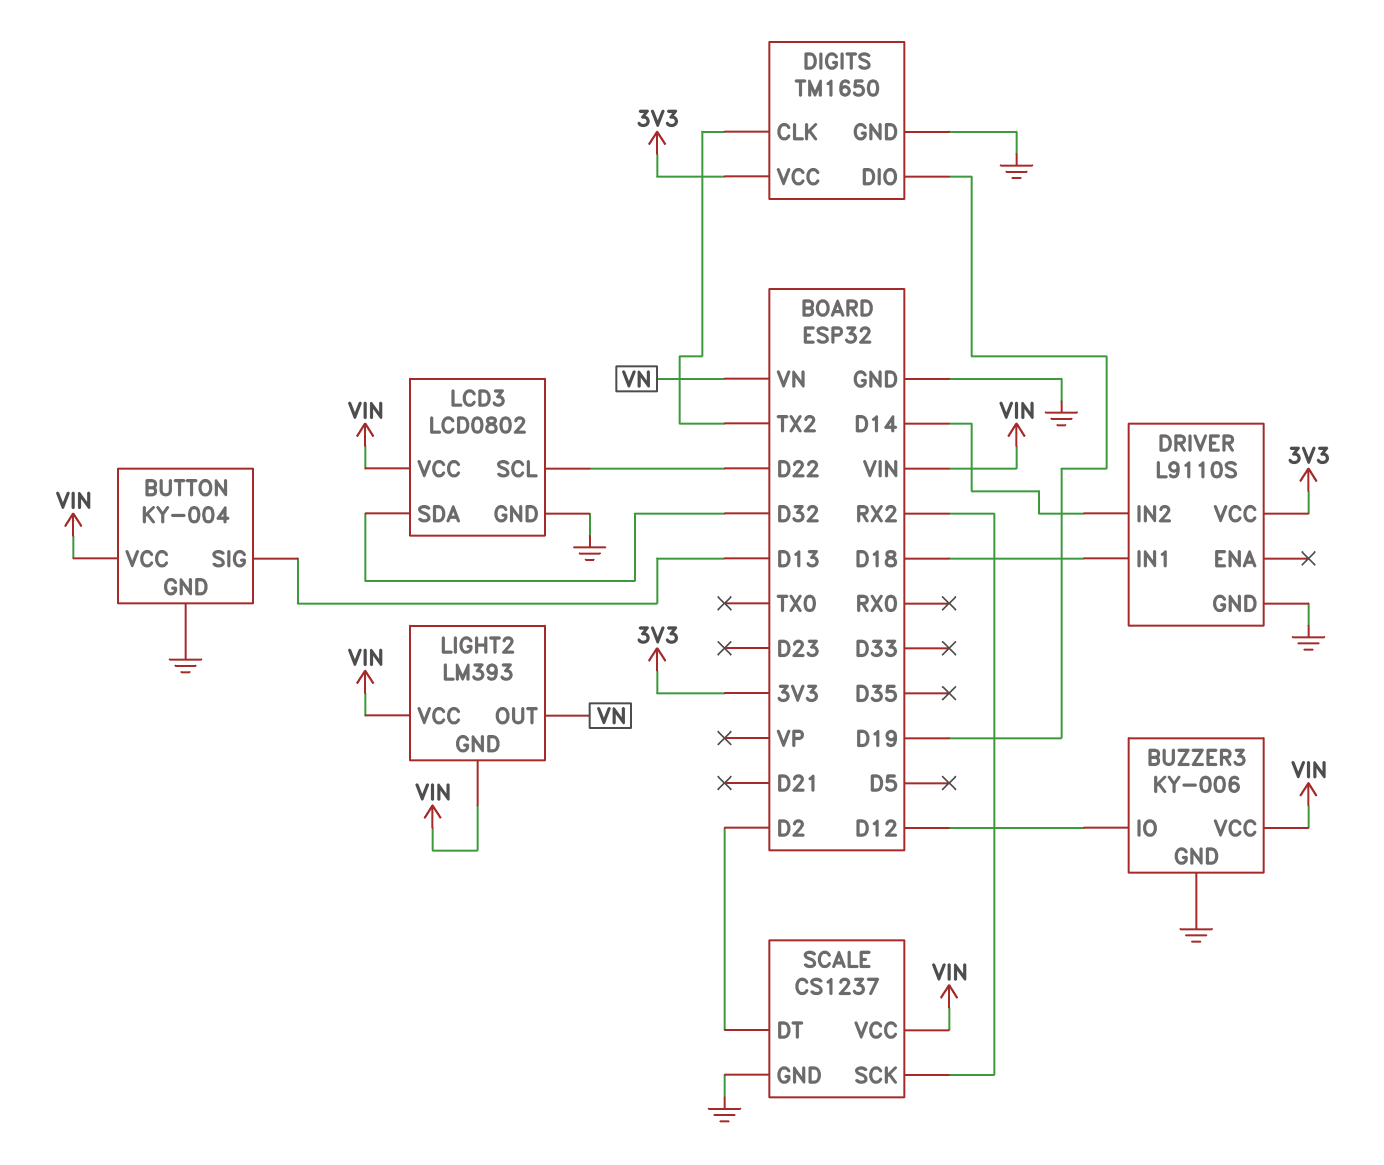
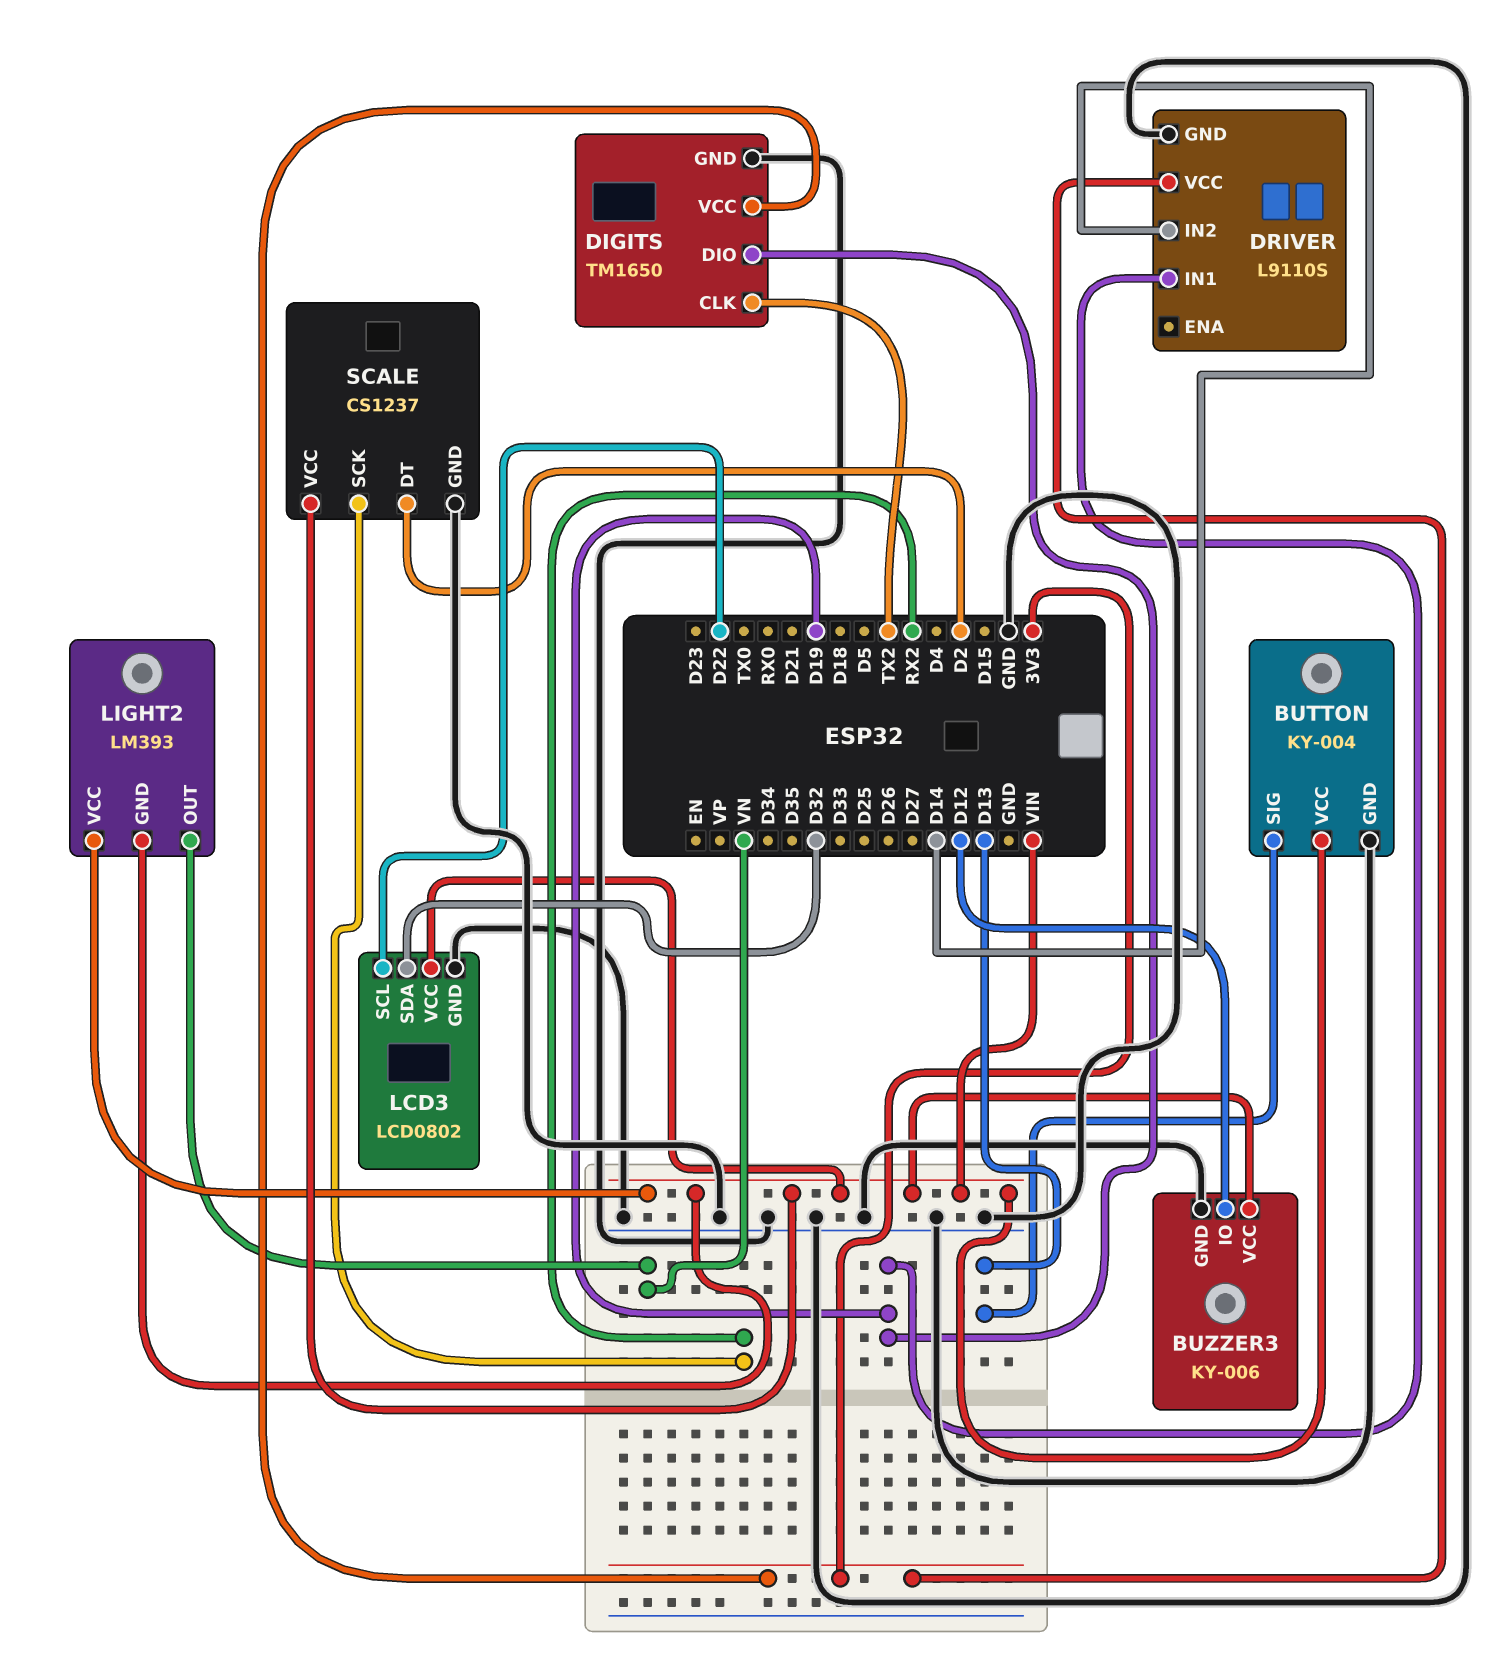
DRIVER pin IN1: D18 -> D19

